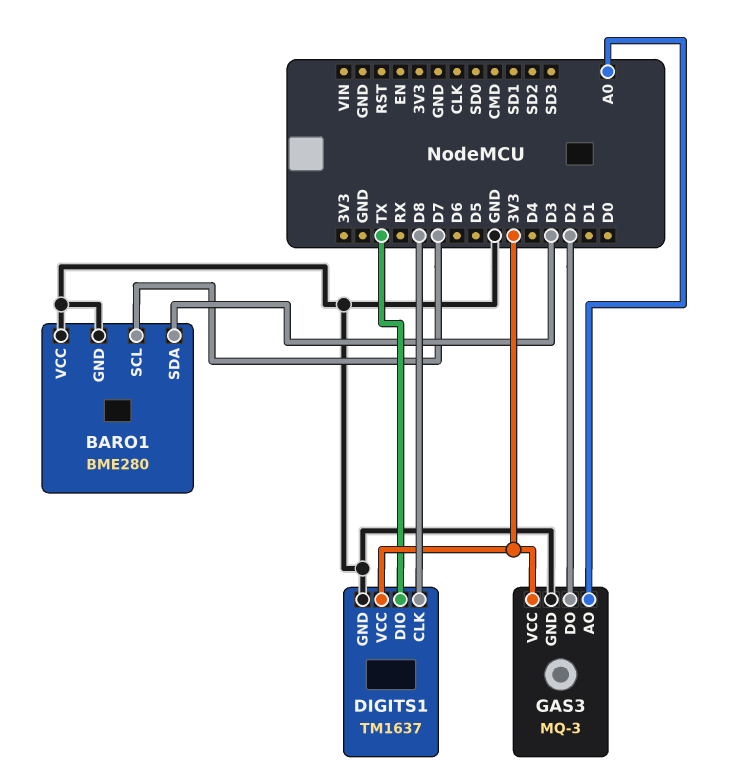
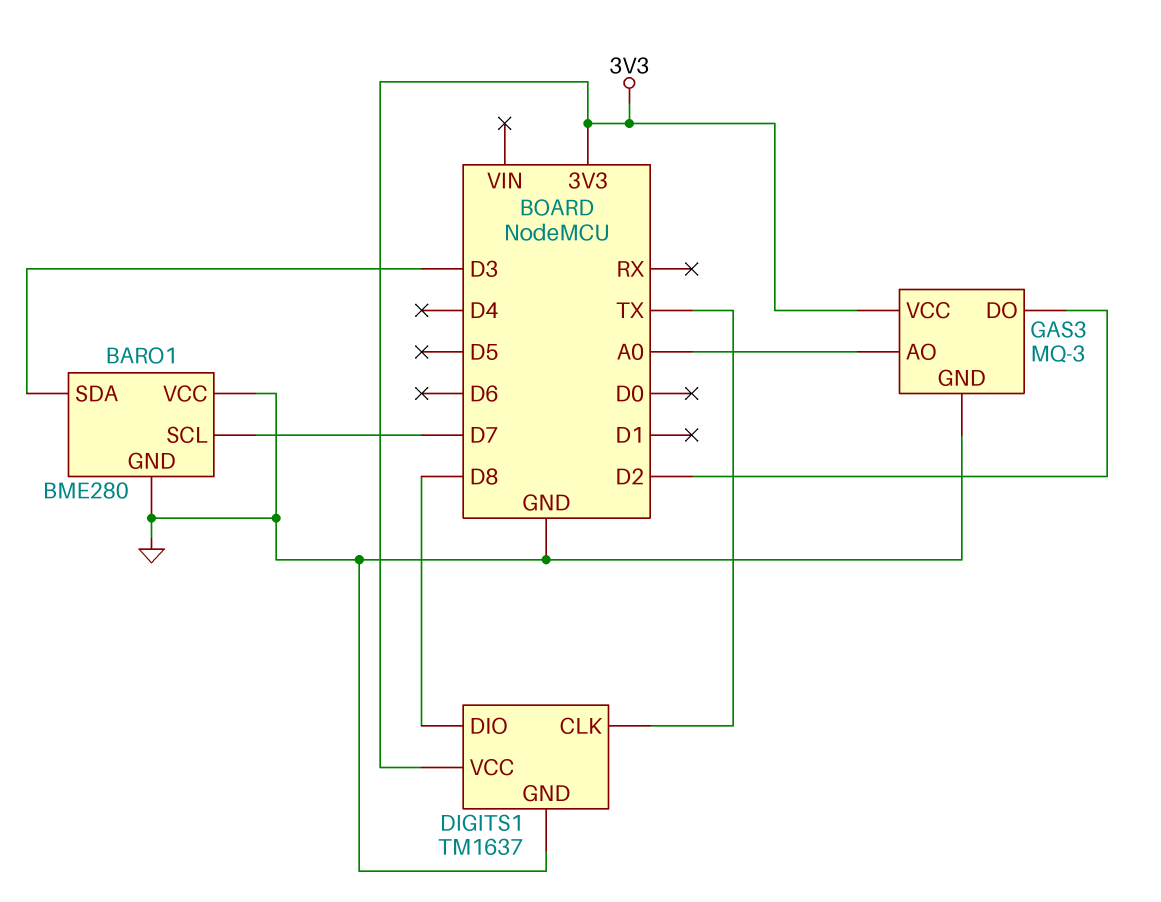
DIGITS1 pin CLK: D8 -> TX
DIGITS1 pin DIO: TX -> D8

